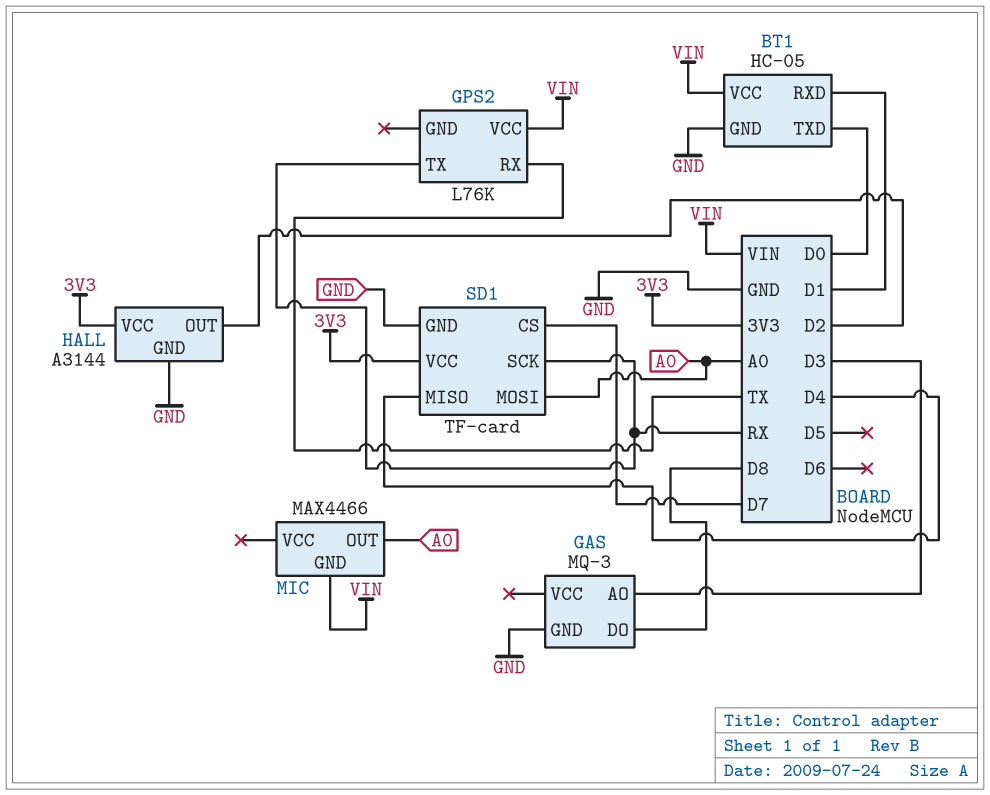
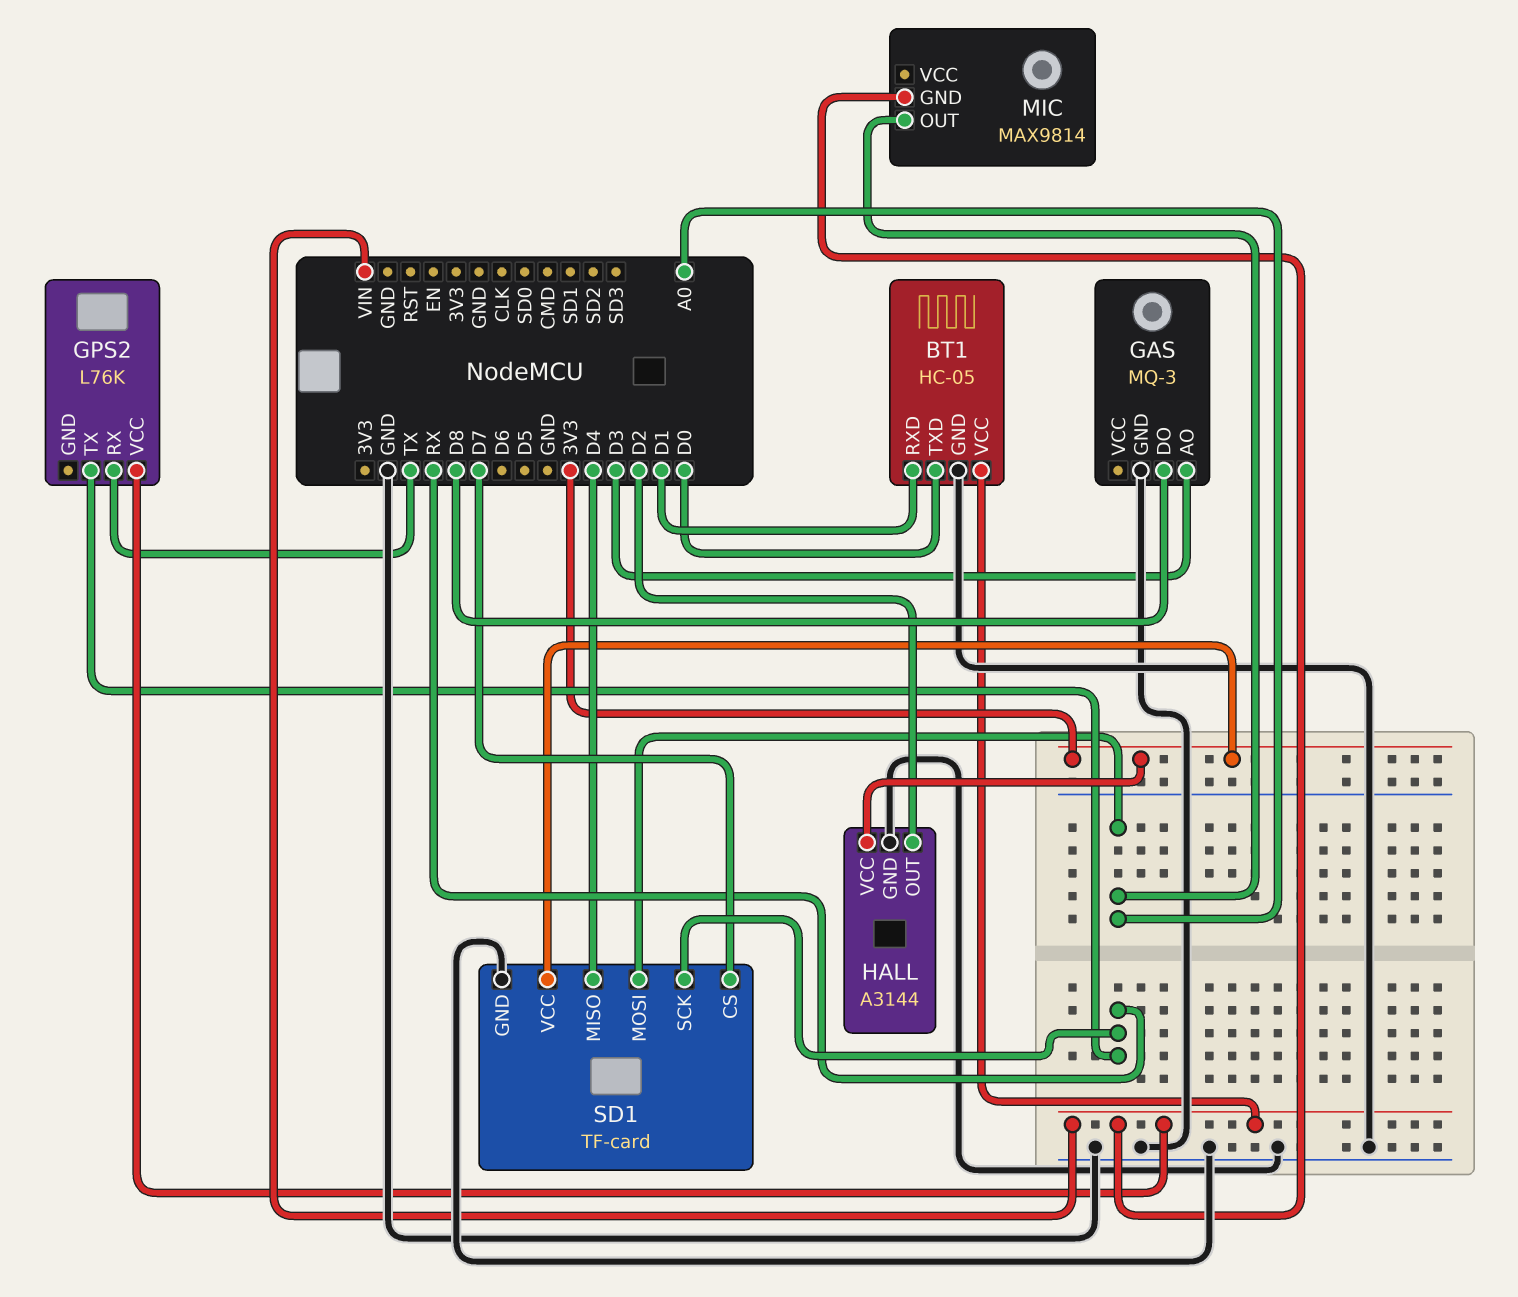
MIC: MAX4466 -> MAX9814

